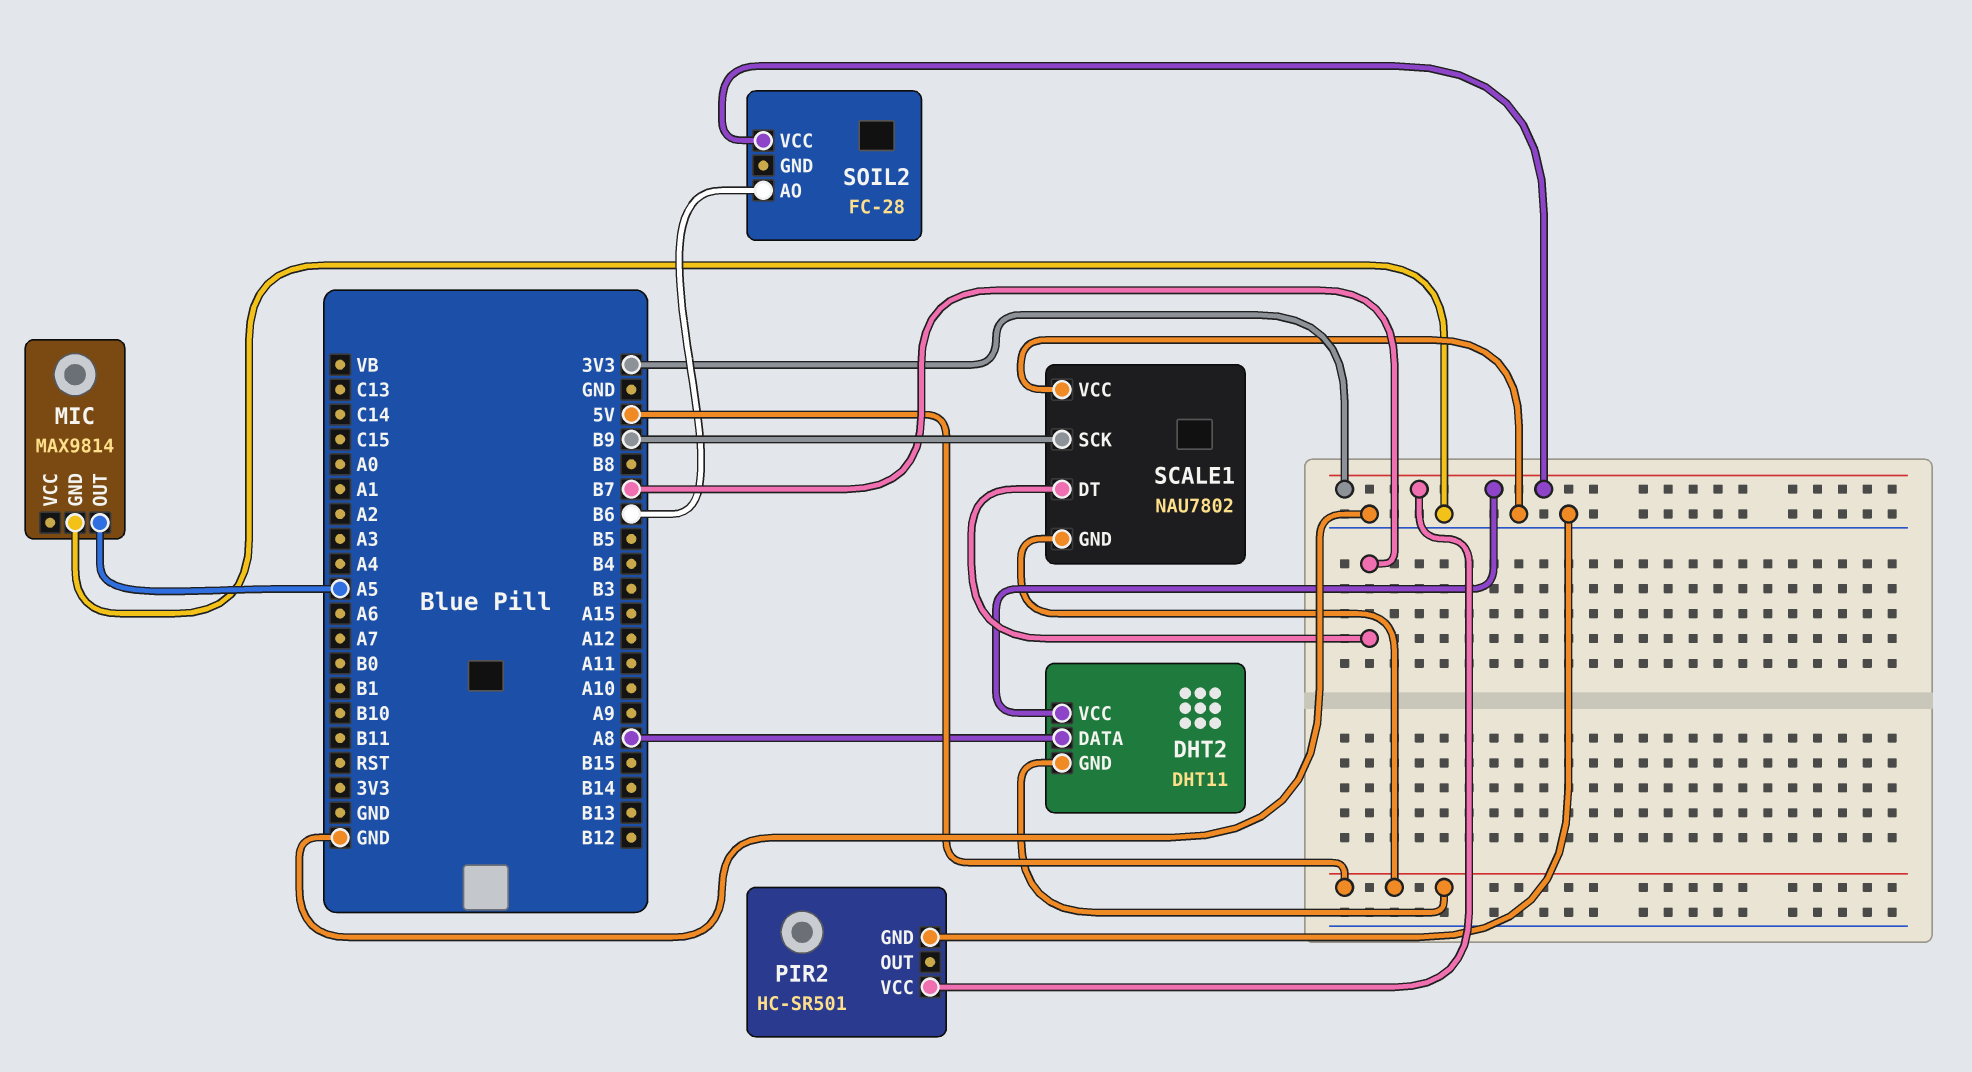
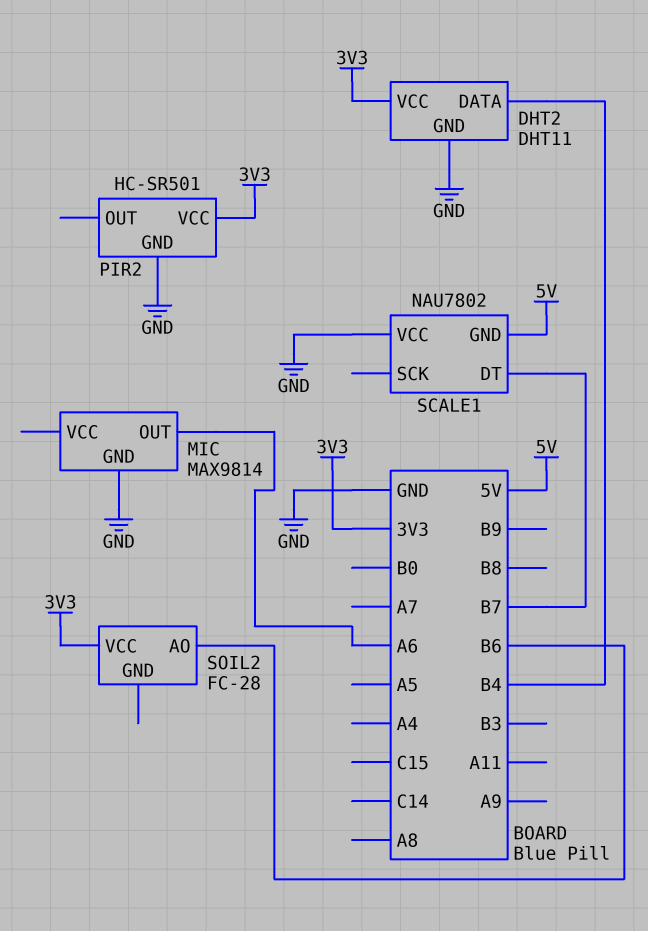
DHT2 pin DATA: A8 -> B4
DHT2 pin GND: 5V -> GND
MIC pin OUT: A5 -> A6
SCALE1 pin SCK: B9 -> none

